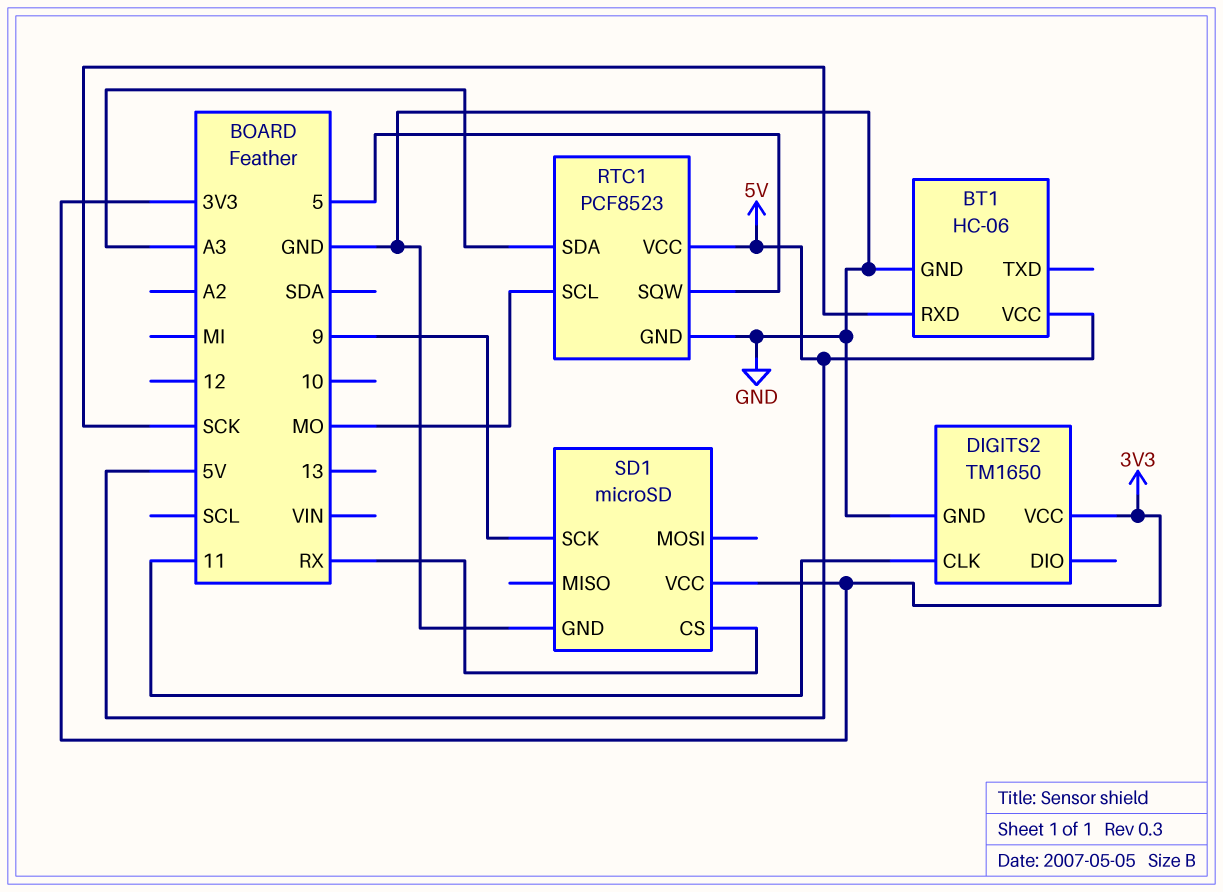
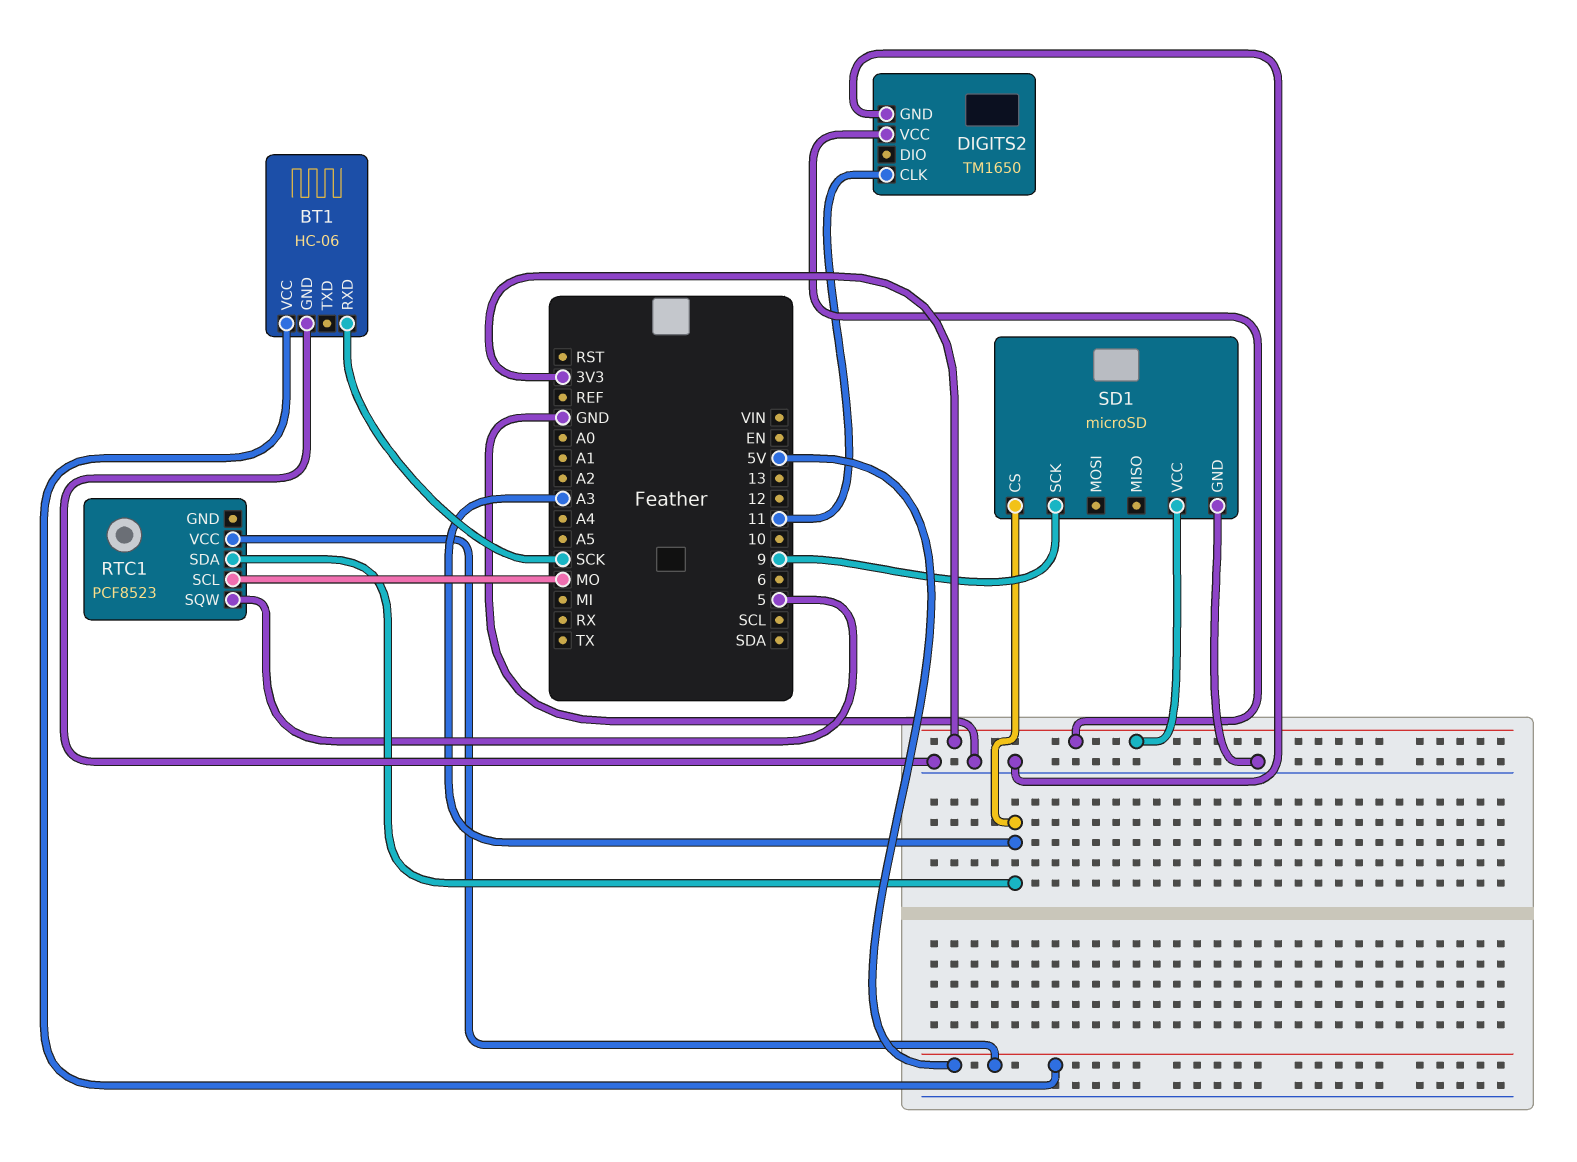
RTC1 pin GND: GND -> none
SD1 pin CS: RX -> A3

